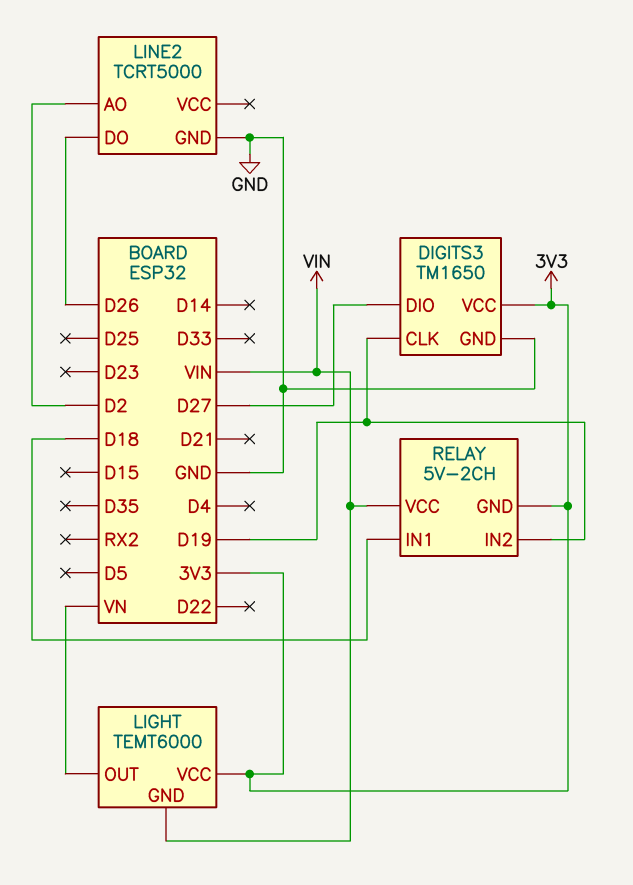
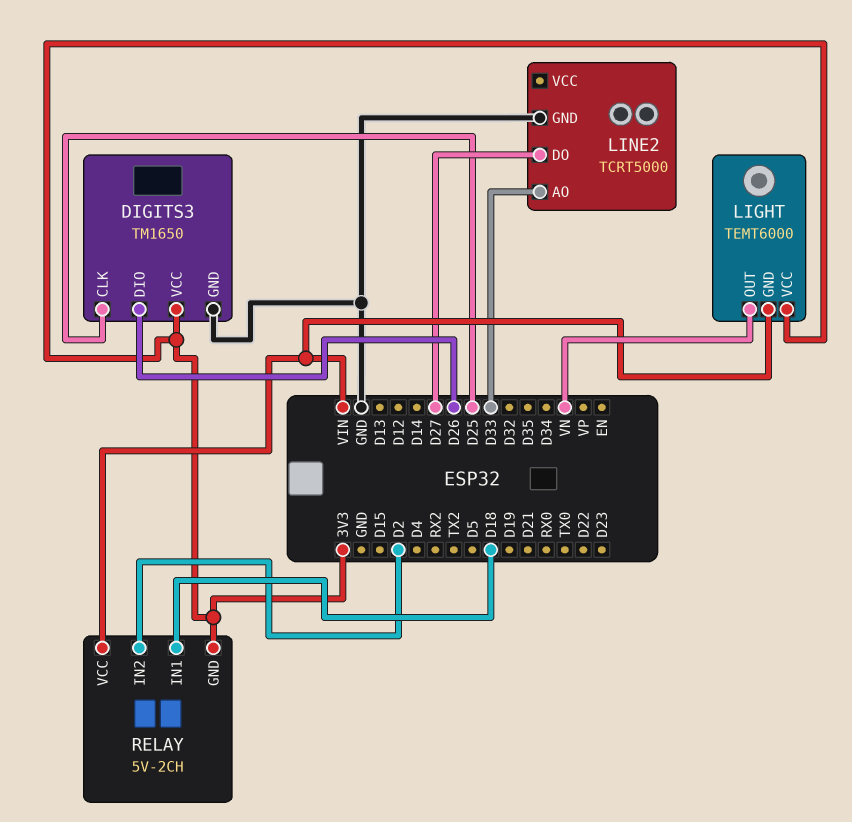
DIGITS3 pin CLK: D19 -> D25
DIGITS3 pin DIO: D27 -> D26
LINE2 pin AO: D2 -> D33
LINE2 pin DO: D26 -> D27
RELAY pin IN2: D19 -> D2

